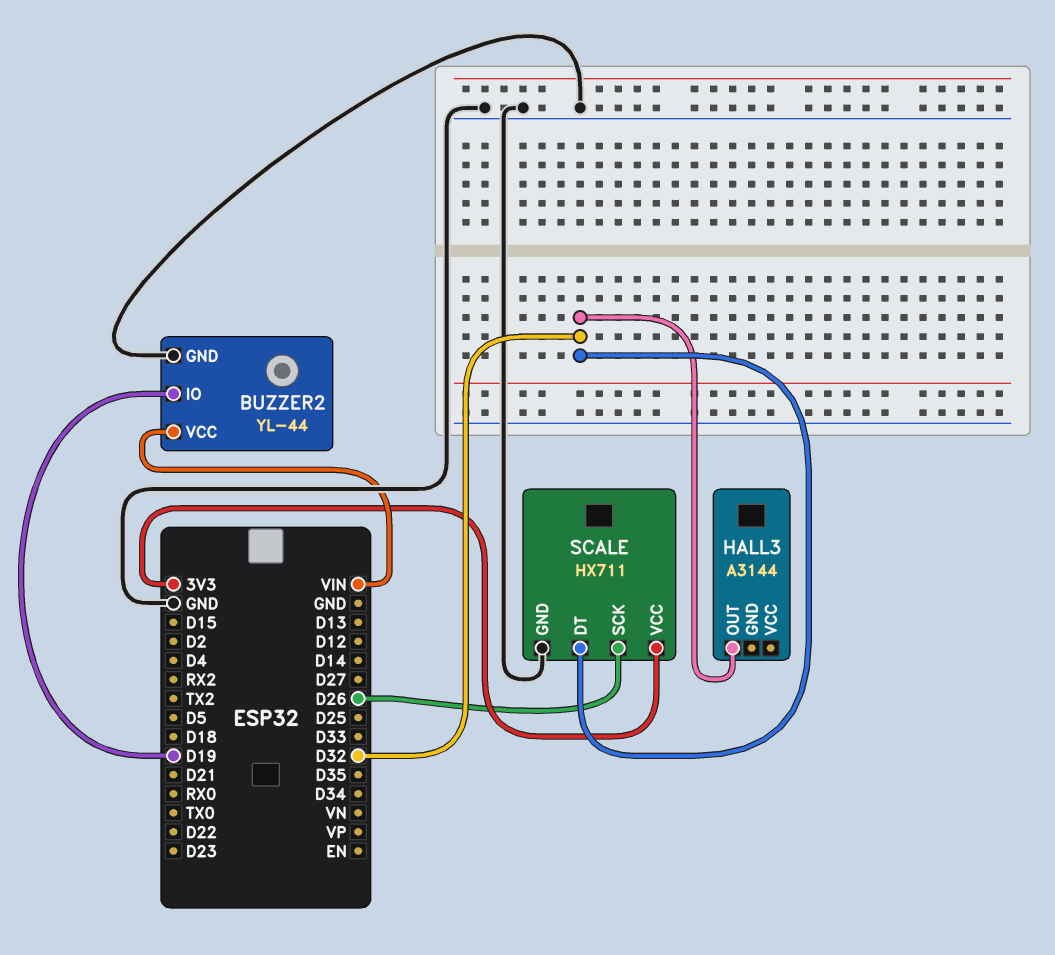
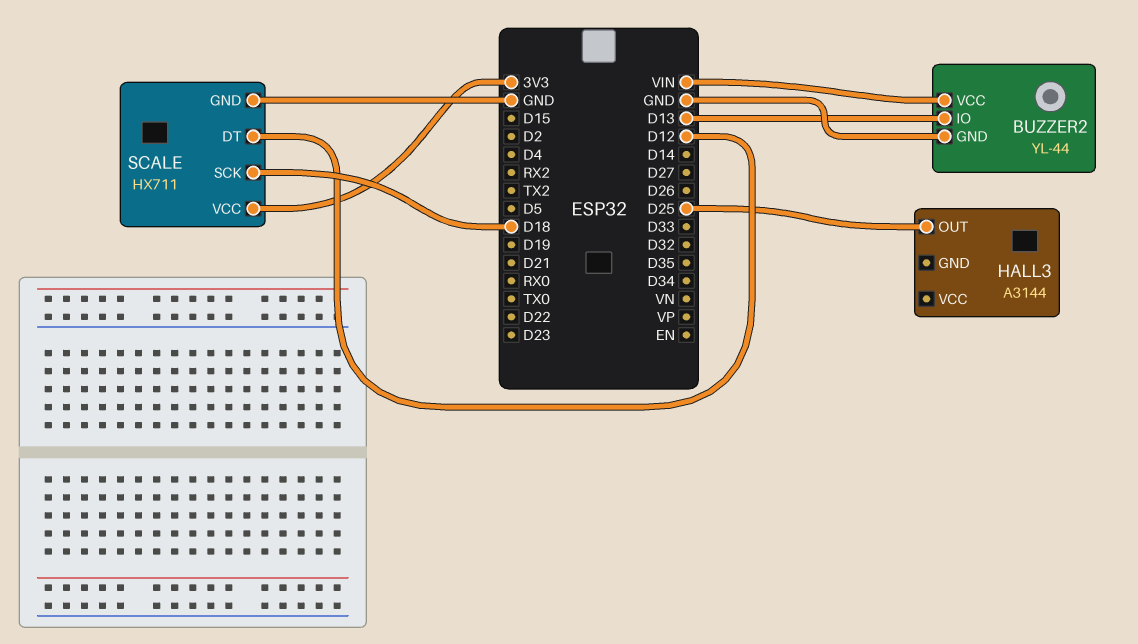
BUZZER2 pin IO: D19 -> D13
HALL3 pin OUT: D32 -> D25
SCALE pin DT: D32 -> D12
SCALE pin SCK: D26 -> D18

